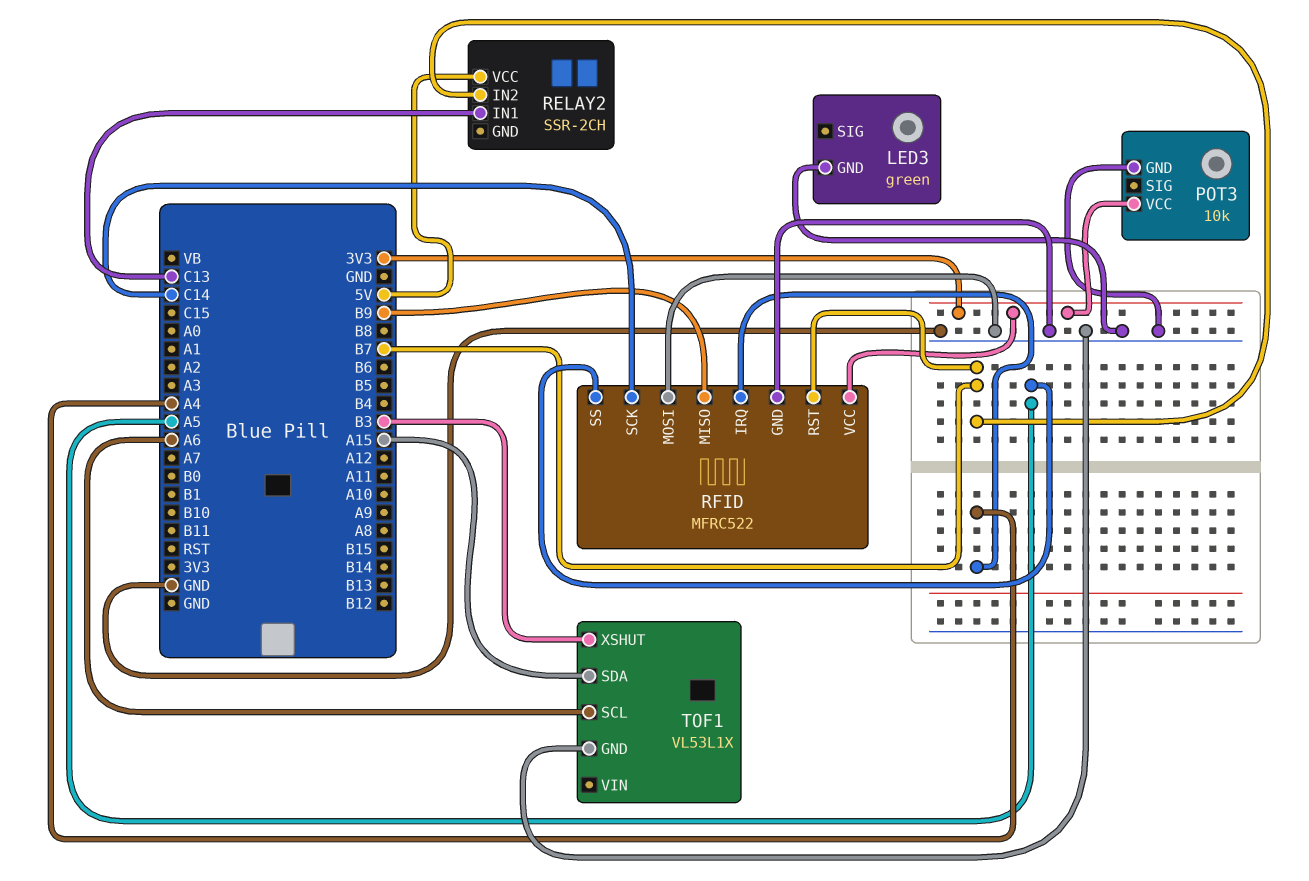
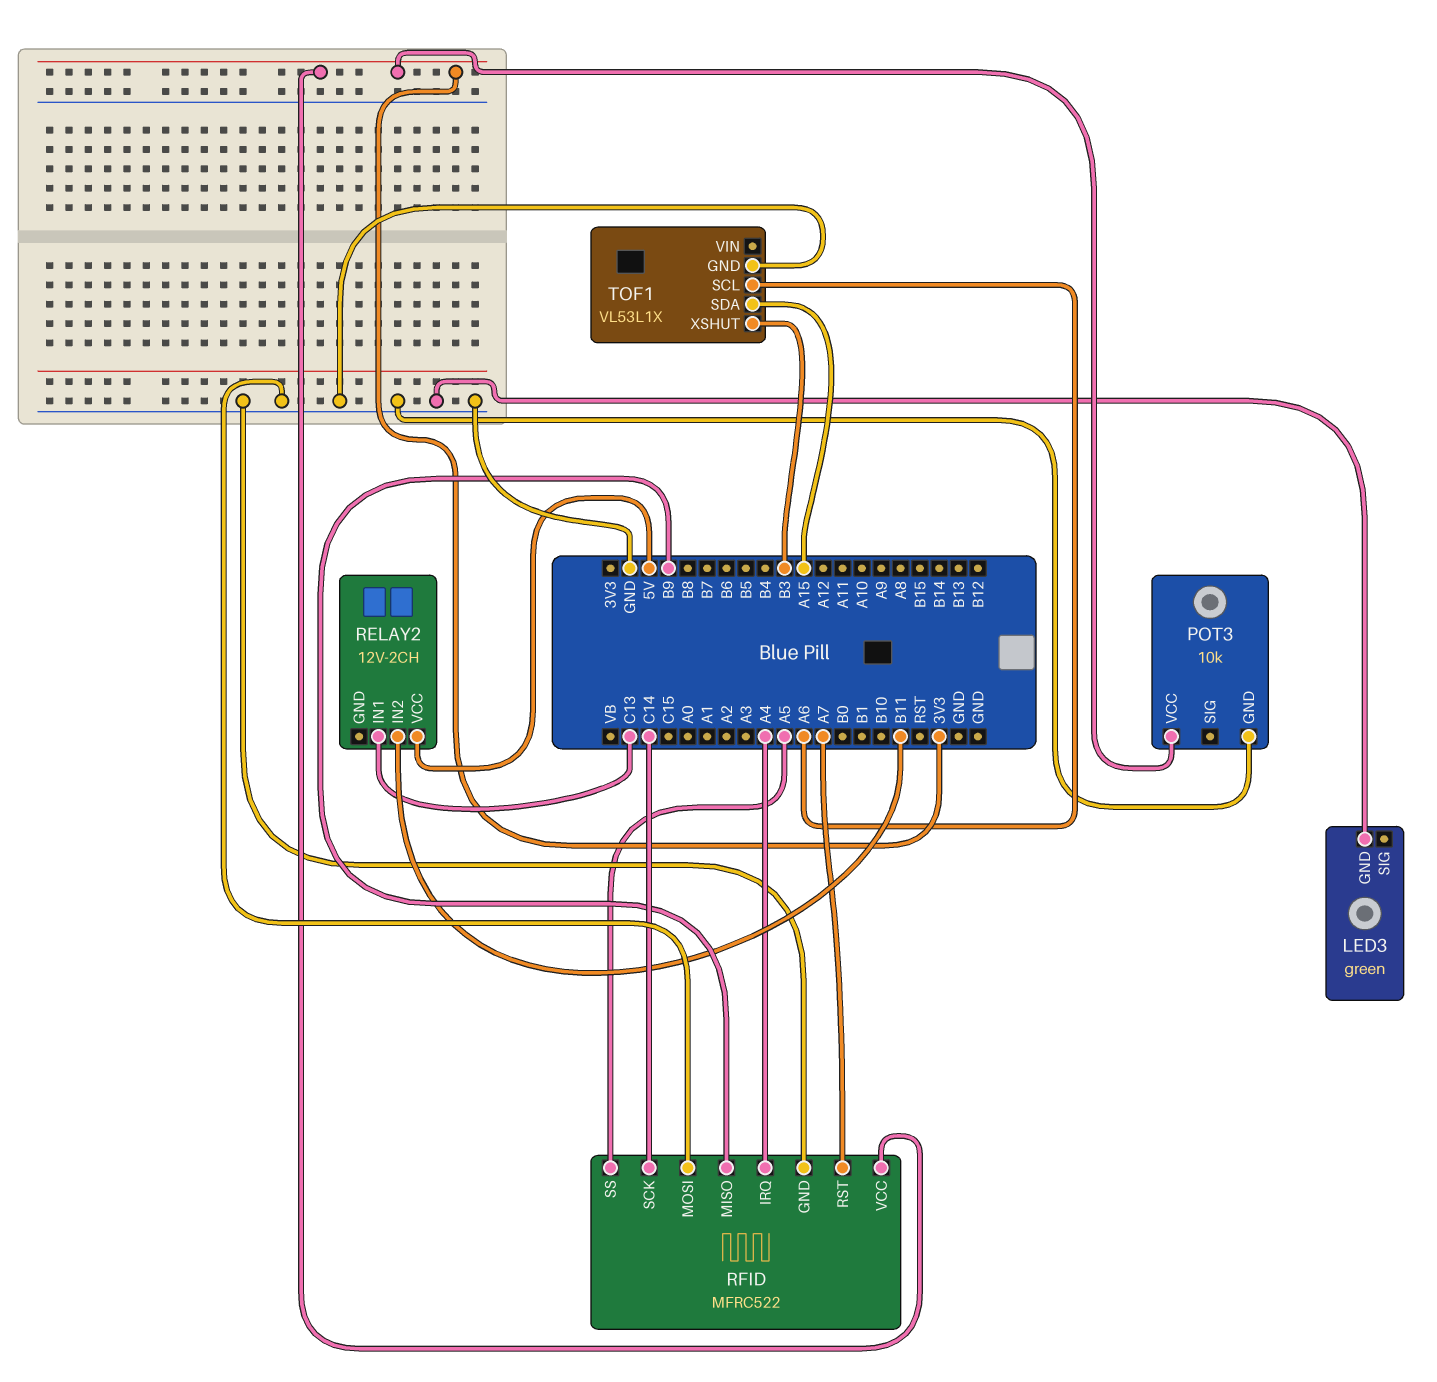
RELAY2: SSR-2CH -> 12V-2CH
RELAY2 pin IN2: B7 -> B11
RFID pin RST: B7 -> A7

